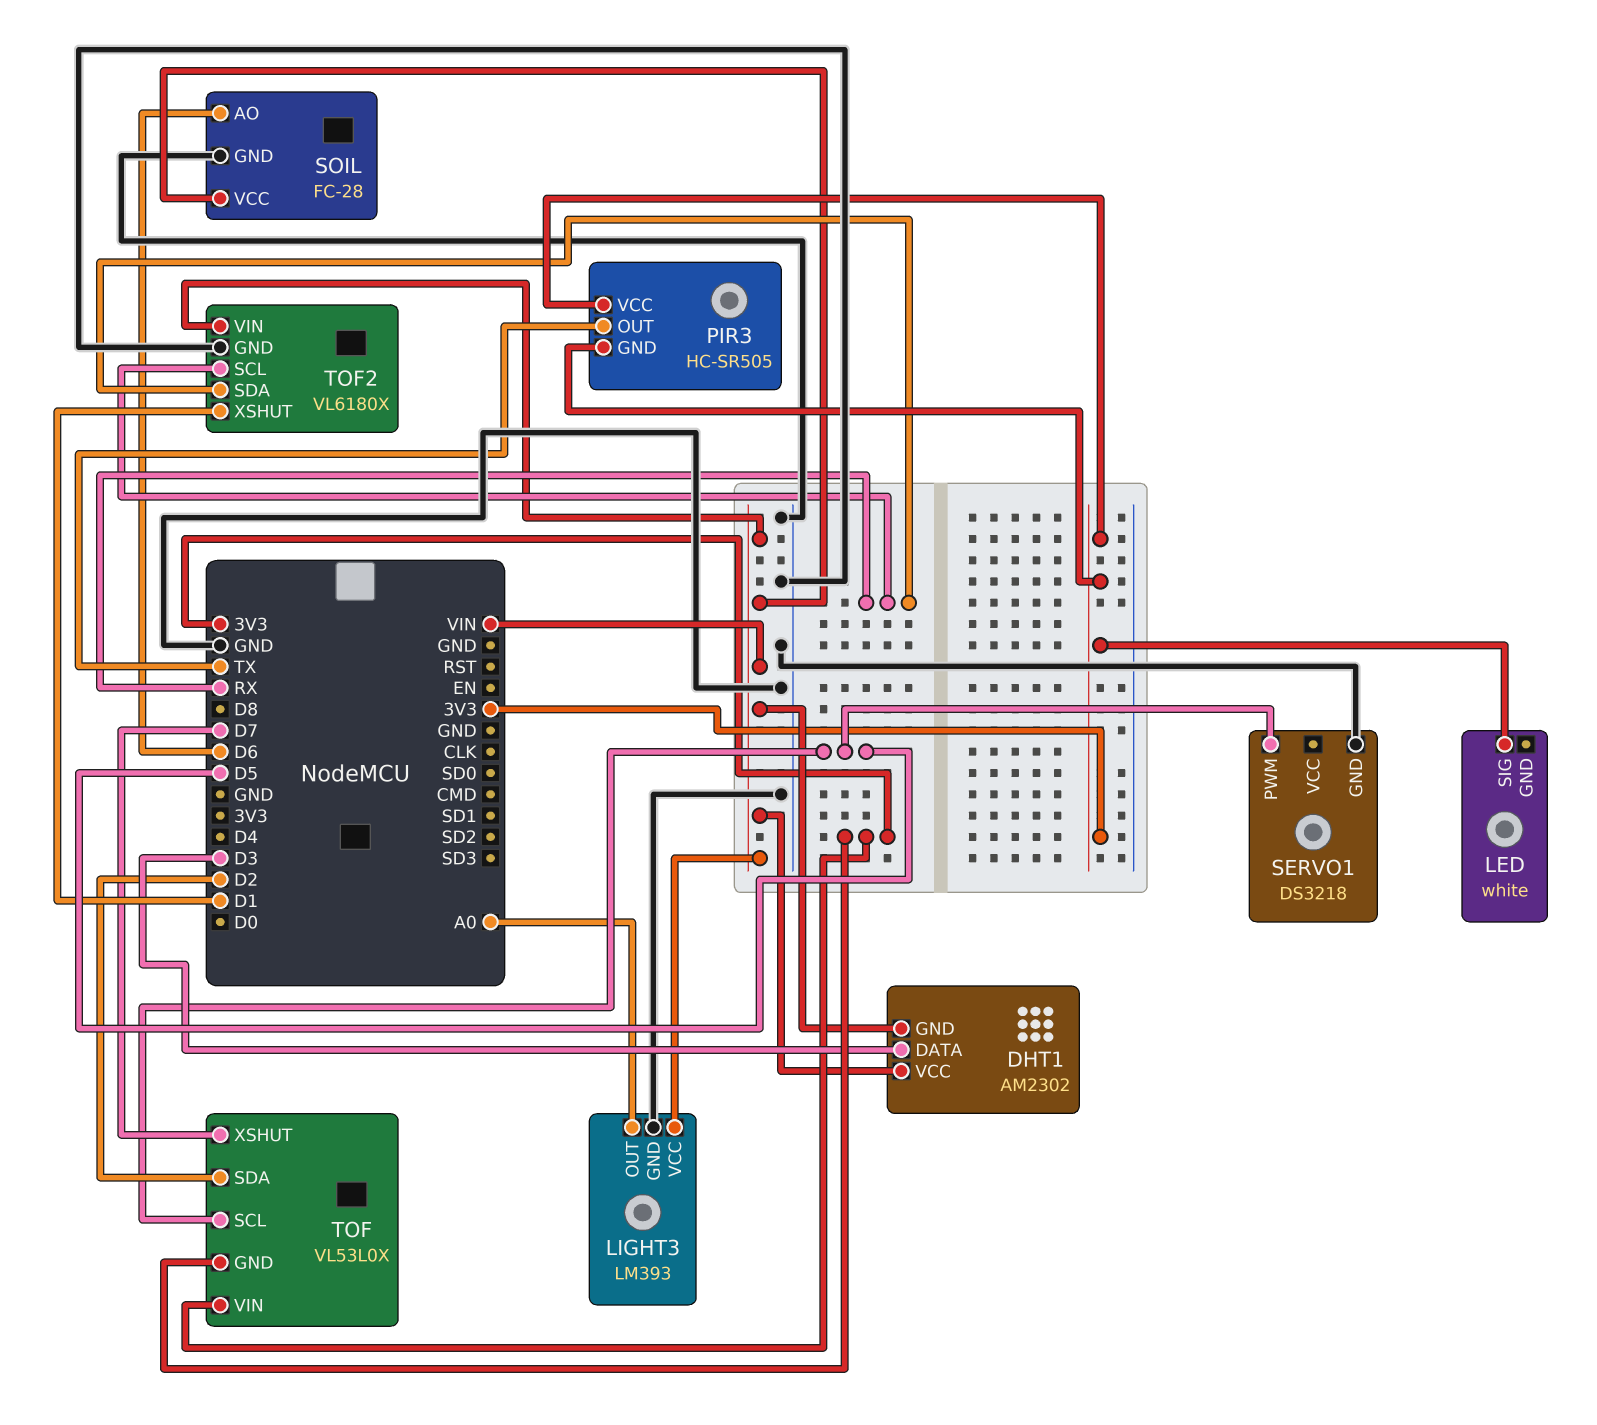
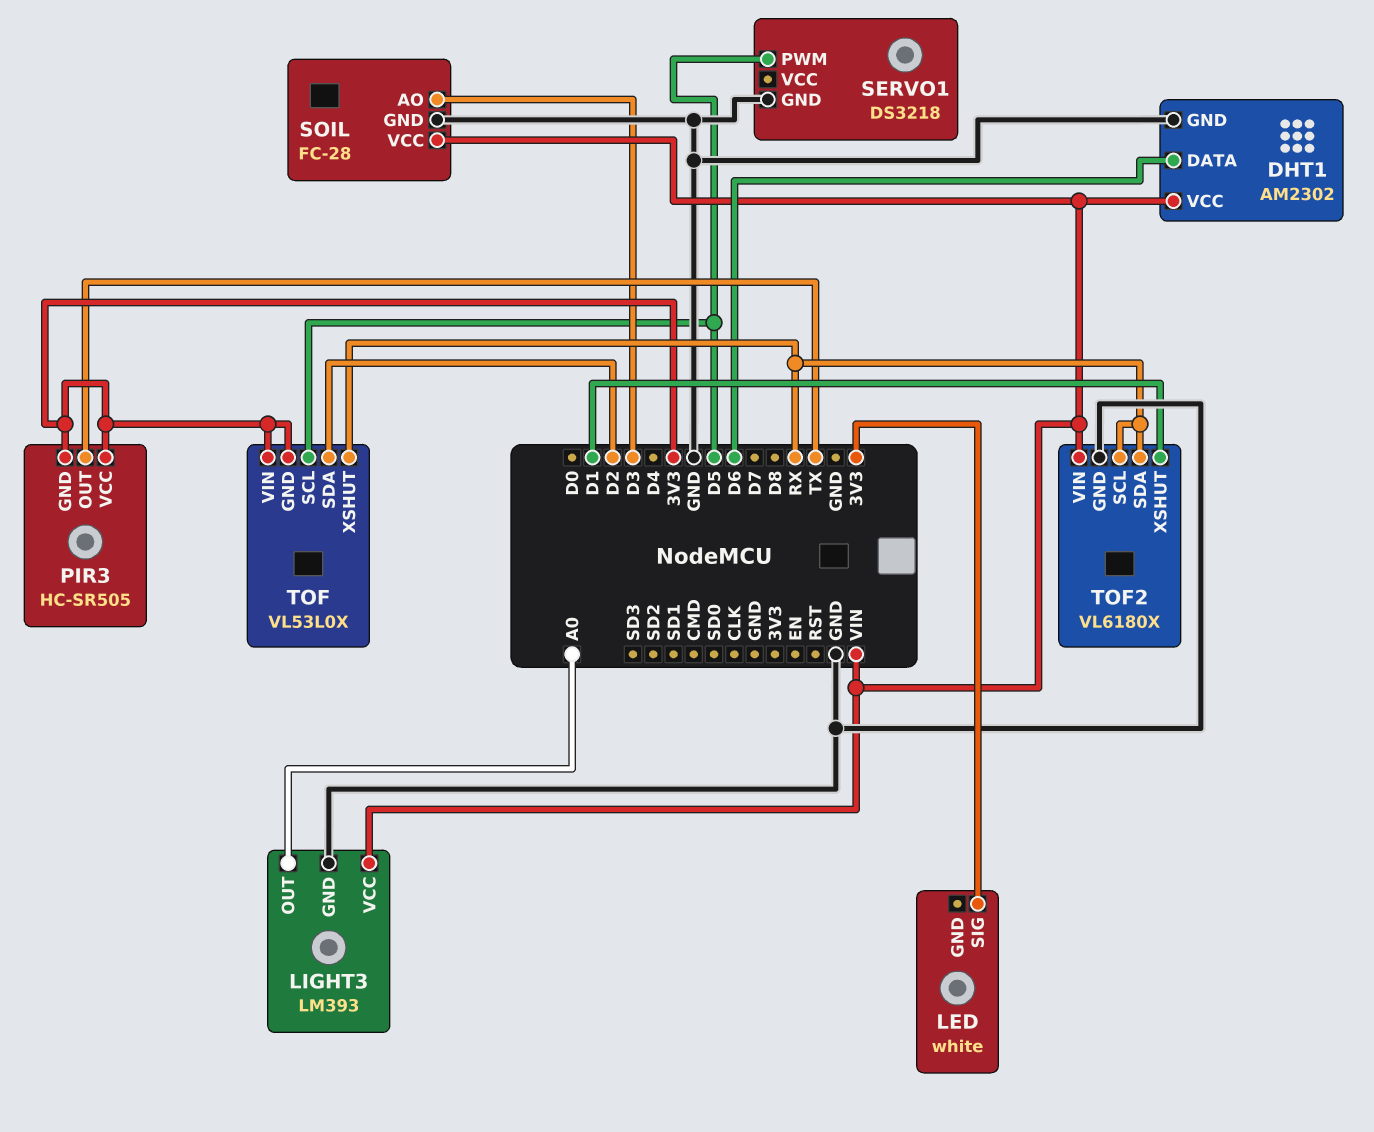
DHT1 pin DATA: D3 -> D6
DHT1 pin GND: VIN -> GND
SOIL pin AO: D6 -> D3
TOF pin XSHUT: D7 -> RX

